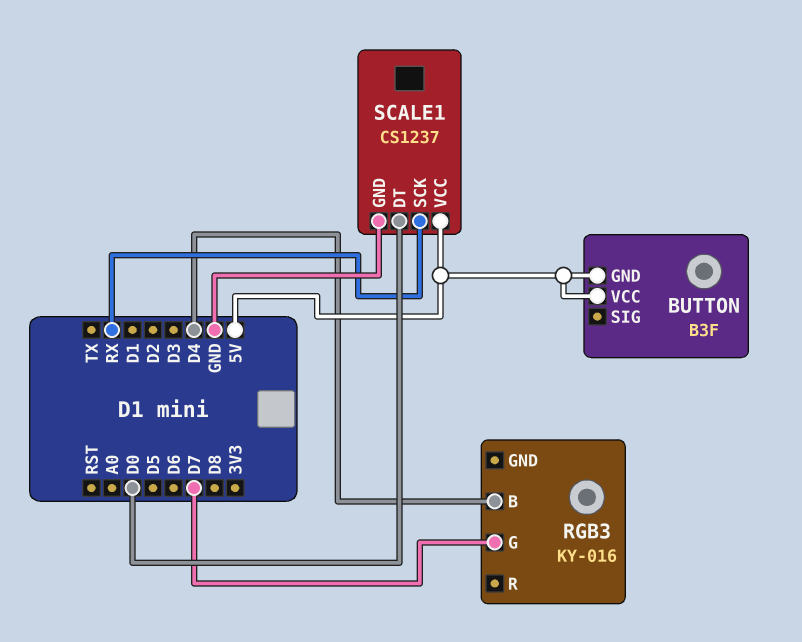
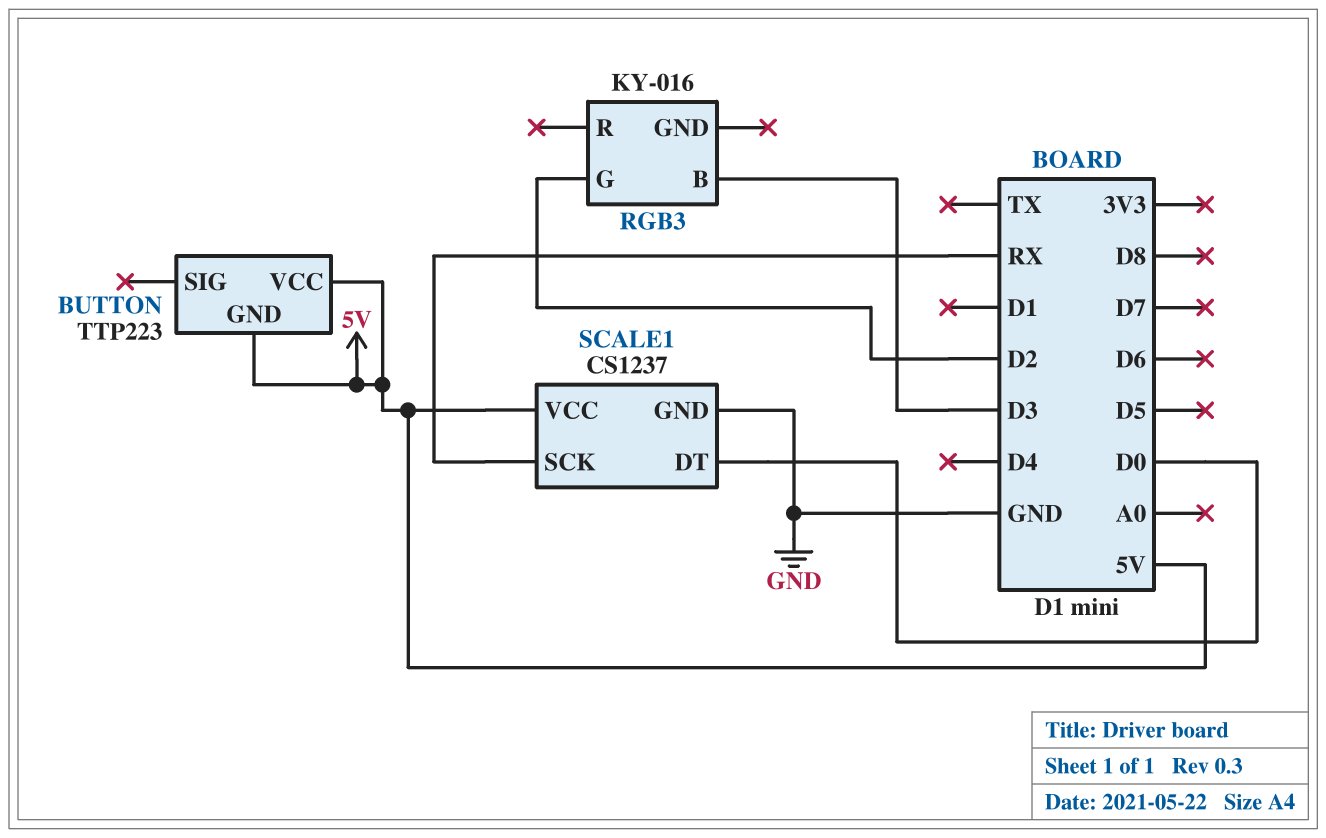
BUTTON: B3F -> TTP223
RGB3 pin B: D4 -> D3
RGB3 pin G: D7 -> D2

